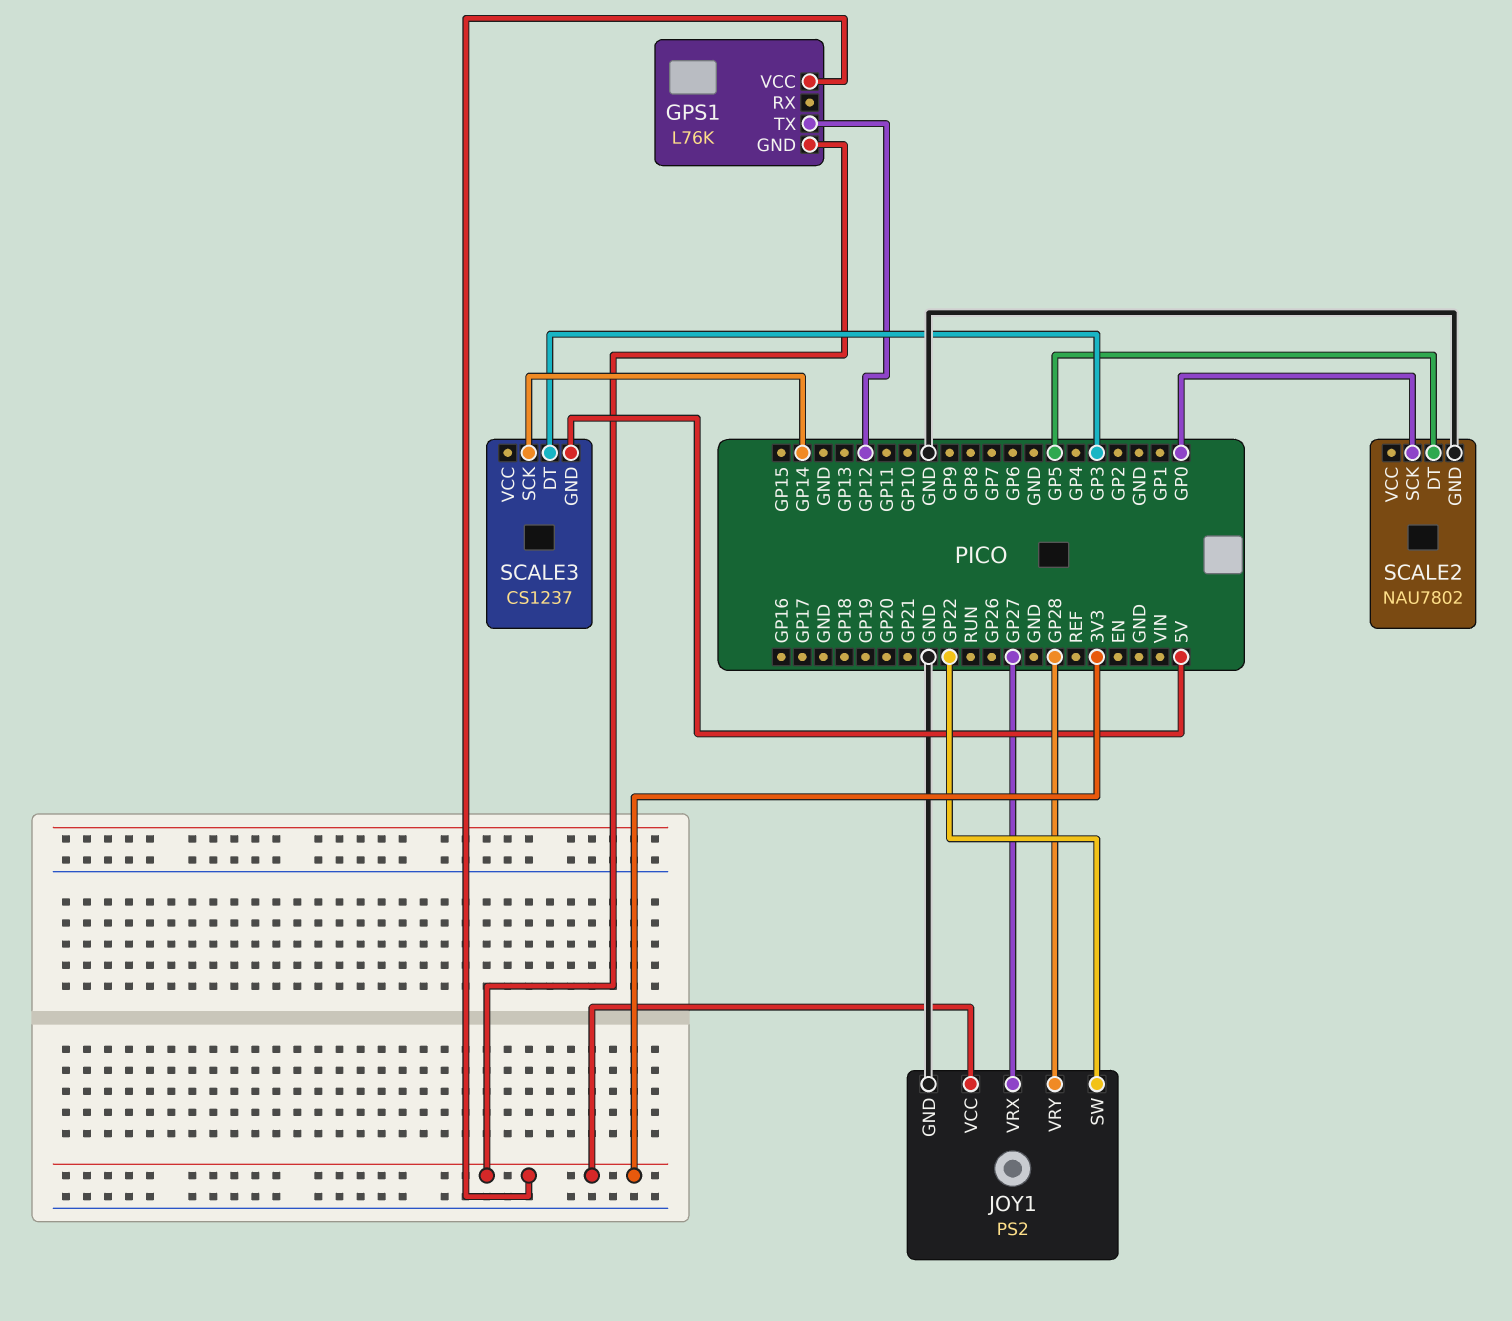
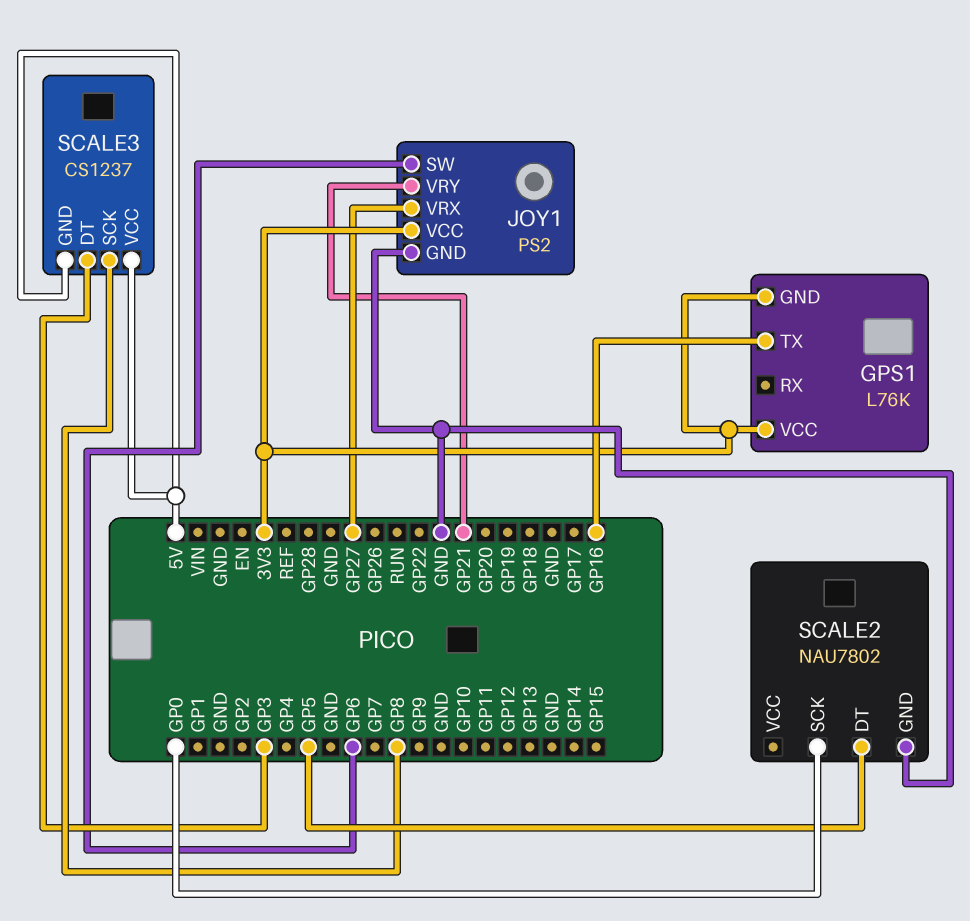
GPS1 pin TX: GP12 -> GP16
JOY1 pin SW: GP22 -> GP6
JOY1 pin VRY: GP28 -> GP21
SCALE3 pin SCK: GP14 -> GP8
SCALE3 pin VCC: none -> 5V

